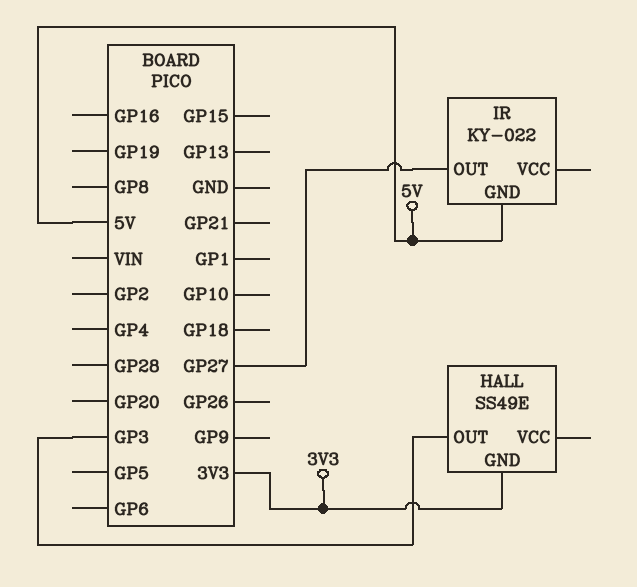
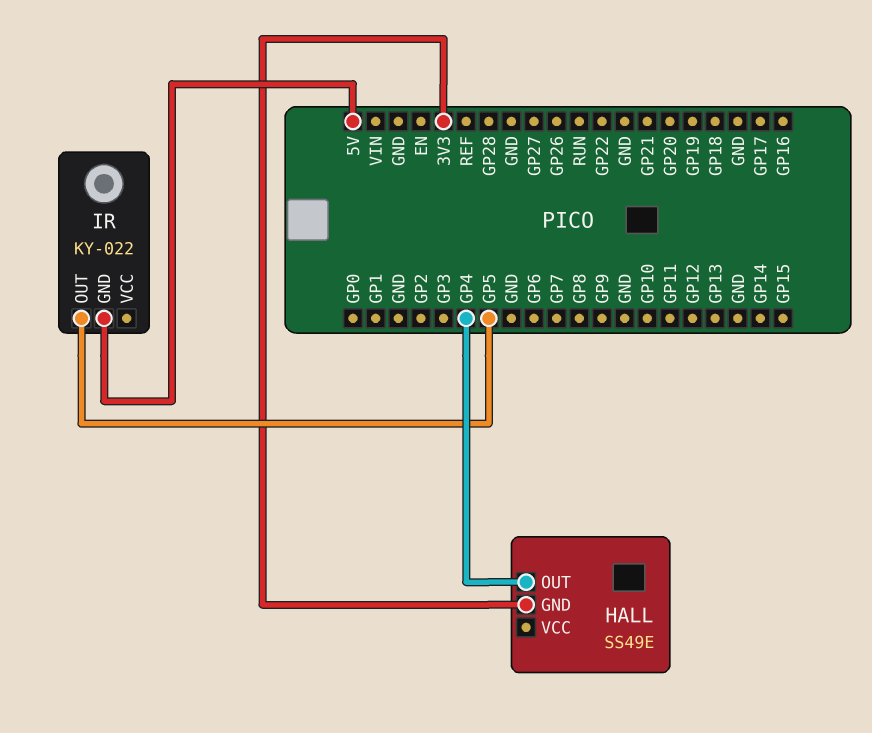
HALL pin OUT: GP3 -> GP4
IR pin OUT: GP27 -> GP5

